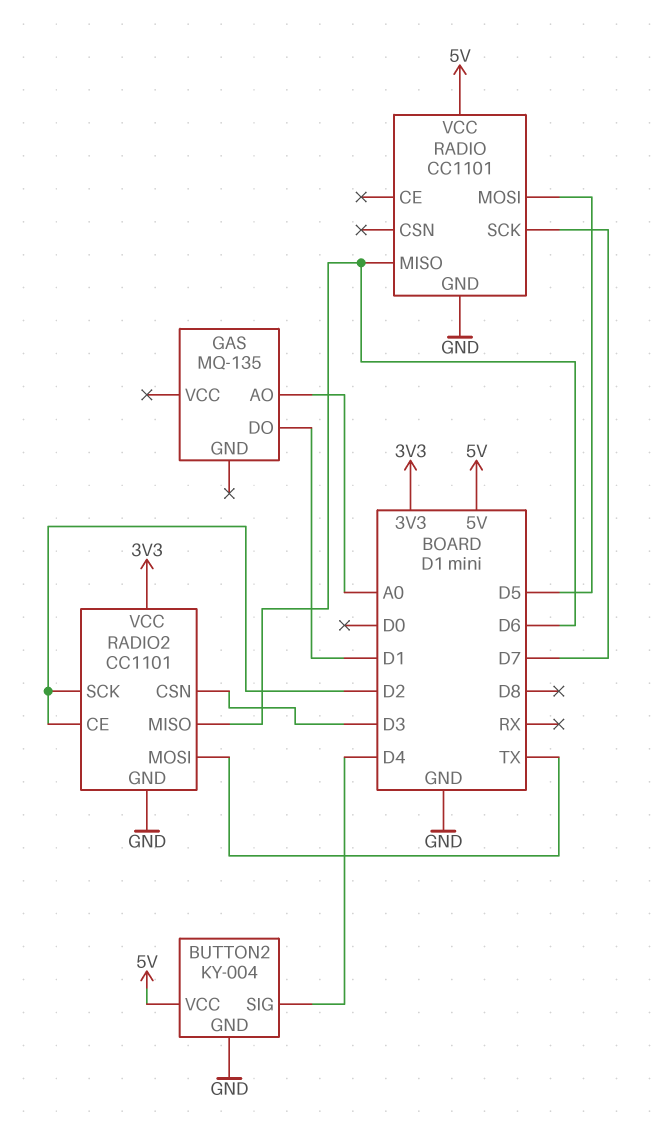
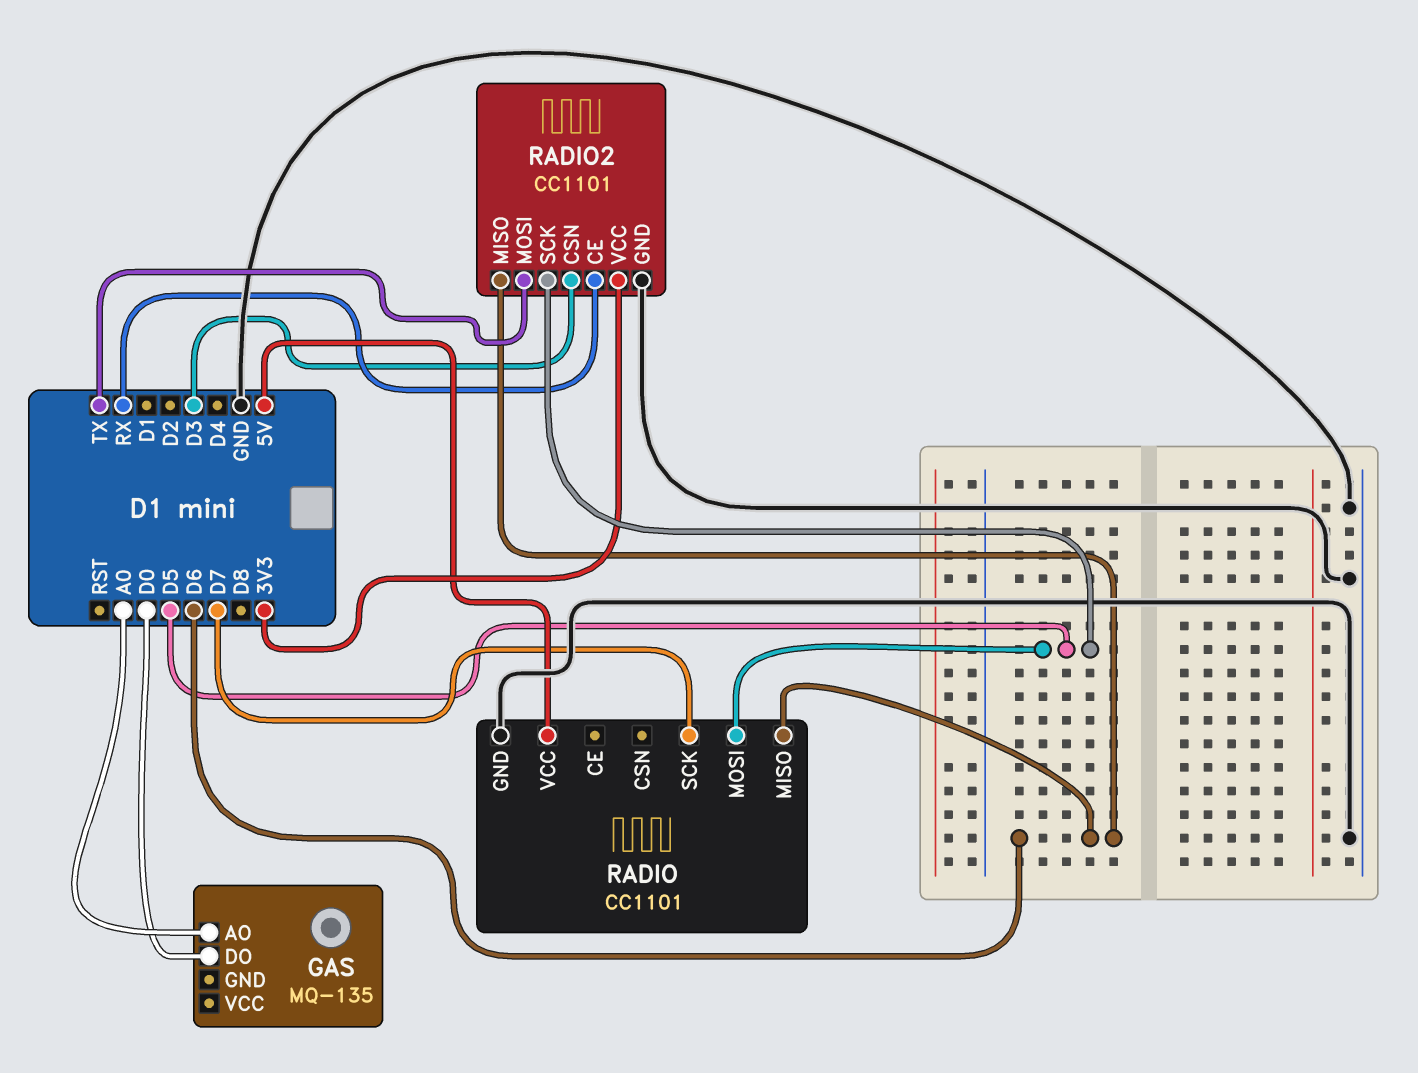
BUTTON2: KY-004 -> none
BUTTON2 pin GND: GND -> none
BUTTON2 pin SIG: D4 -> none
BUTTON2 pin VCC: 5V -> none
GAS pin DO: D1 -> D0
RADIO2 pin CE: D2 -> RX
RADIO2 pin SCK: D2 -> D5

